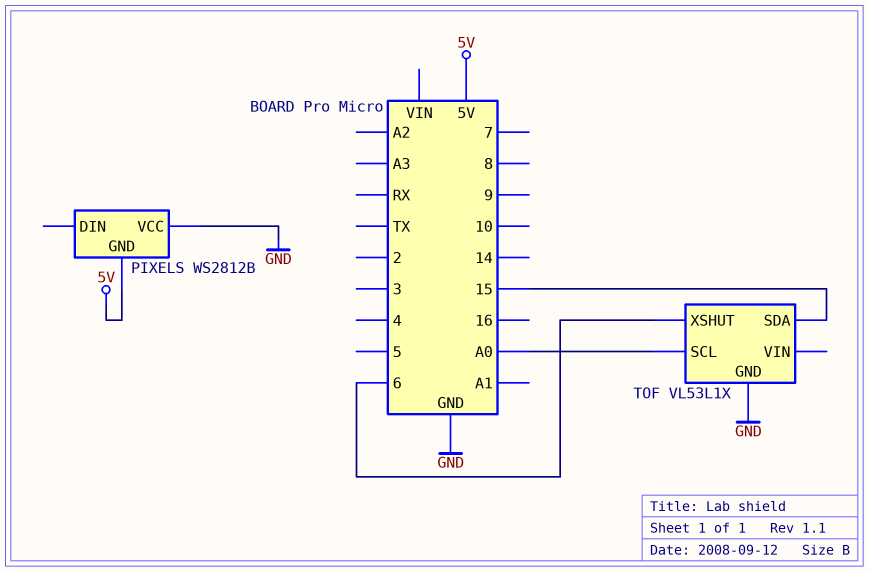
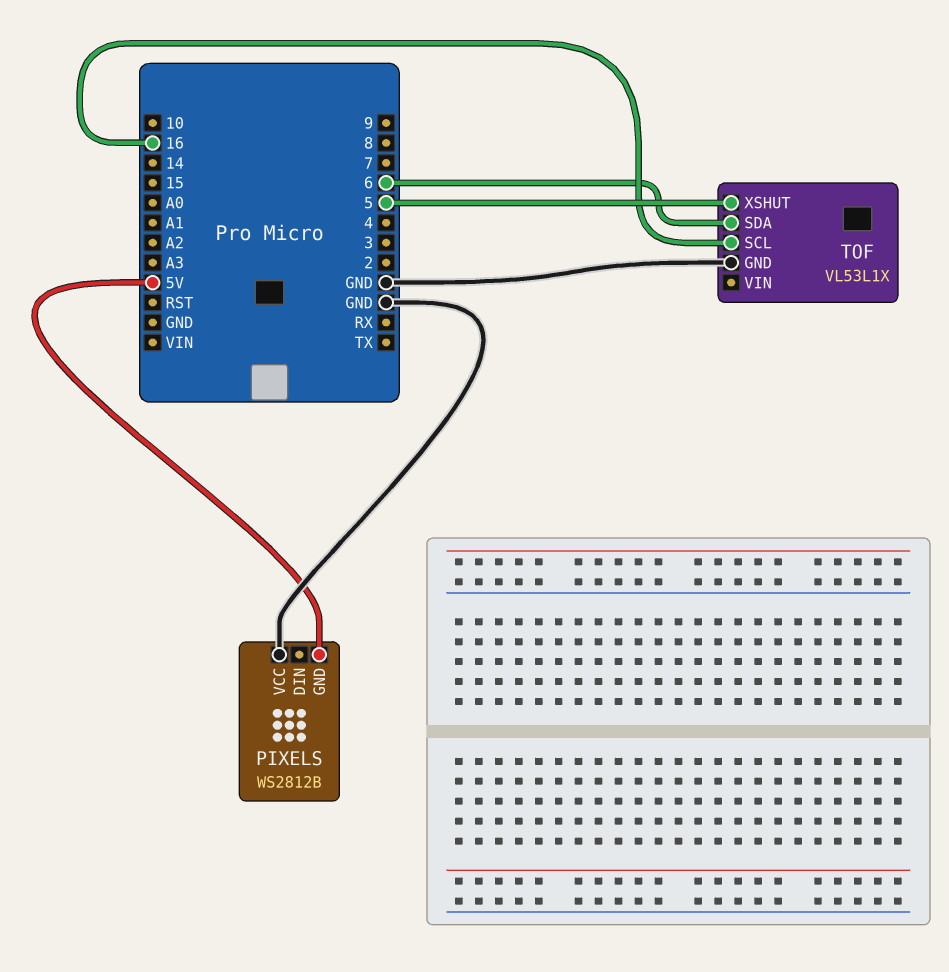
TOF pin SCL: A0 -> 16
TOF pin SDA: 15 -> 6
TOF pin XSHUT: 6 -> 5

